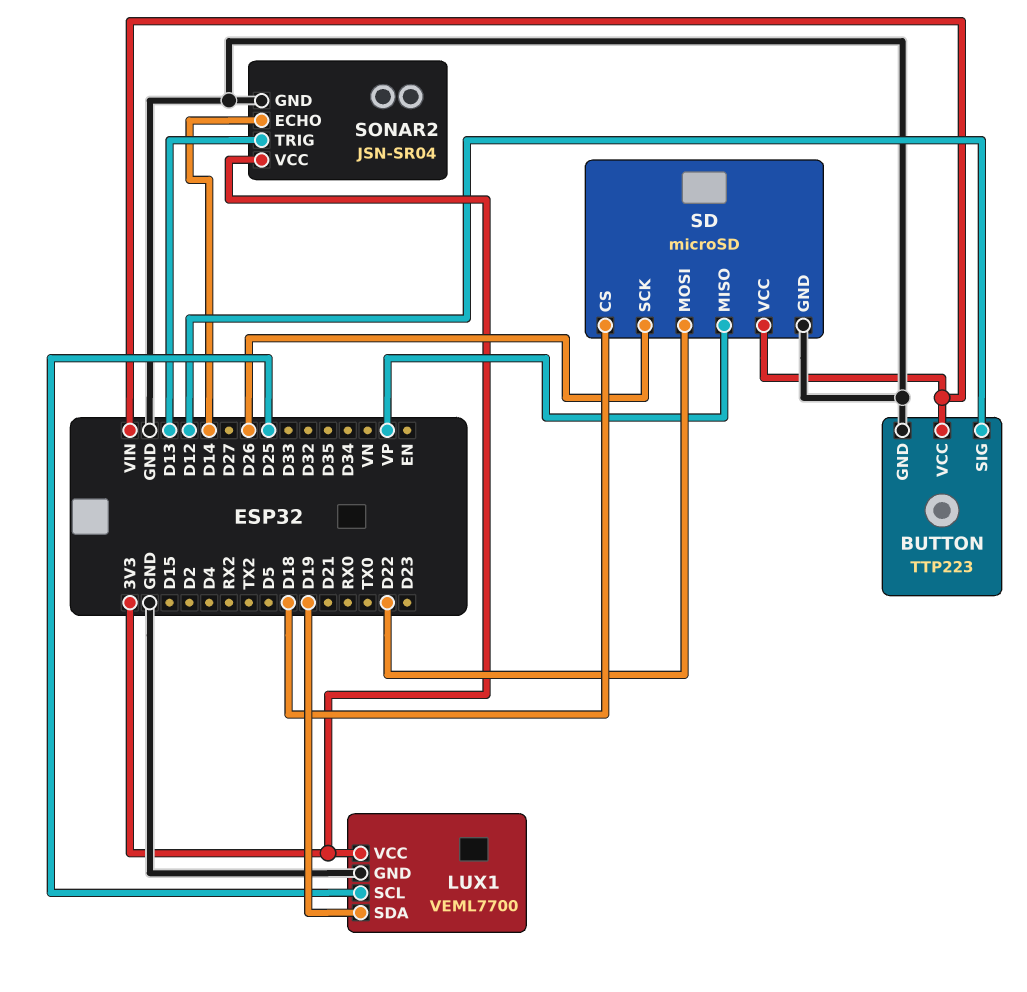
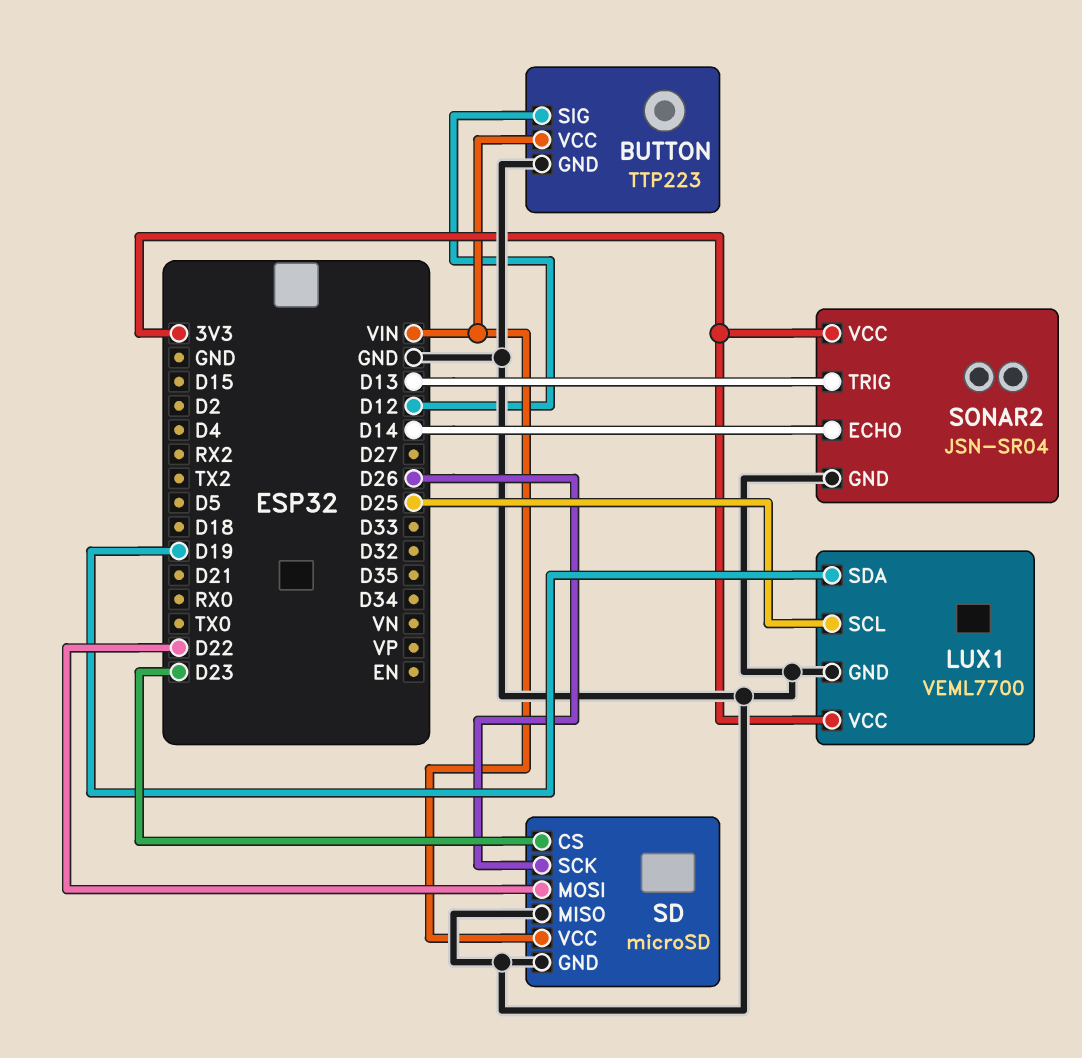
SD pin CS: D18 -> D23
SD pin MISO: VP -> GND

